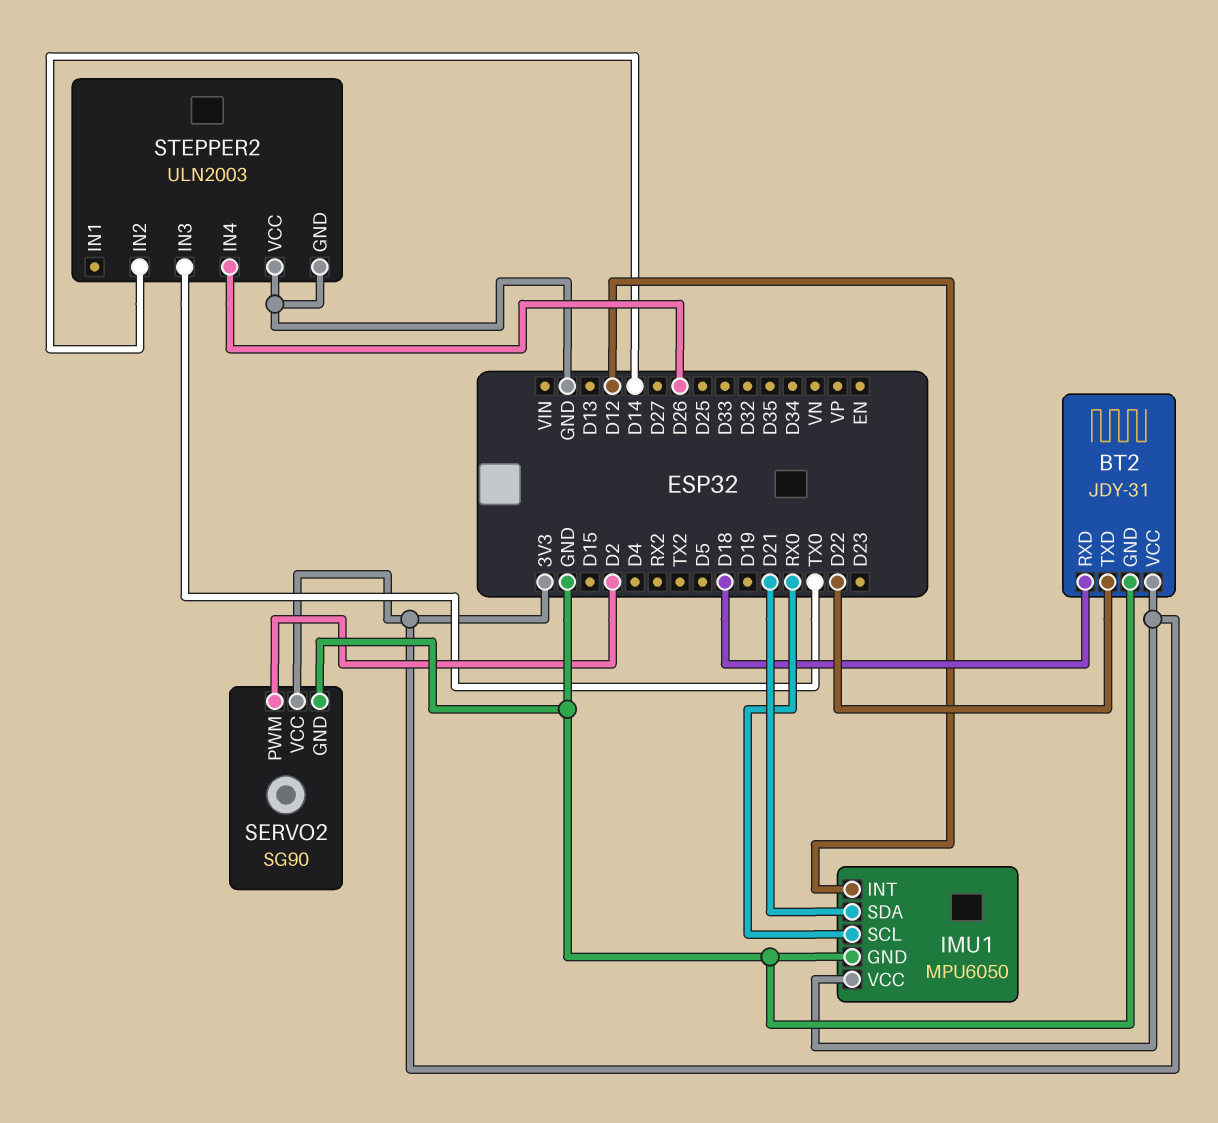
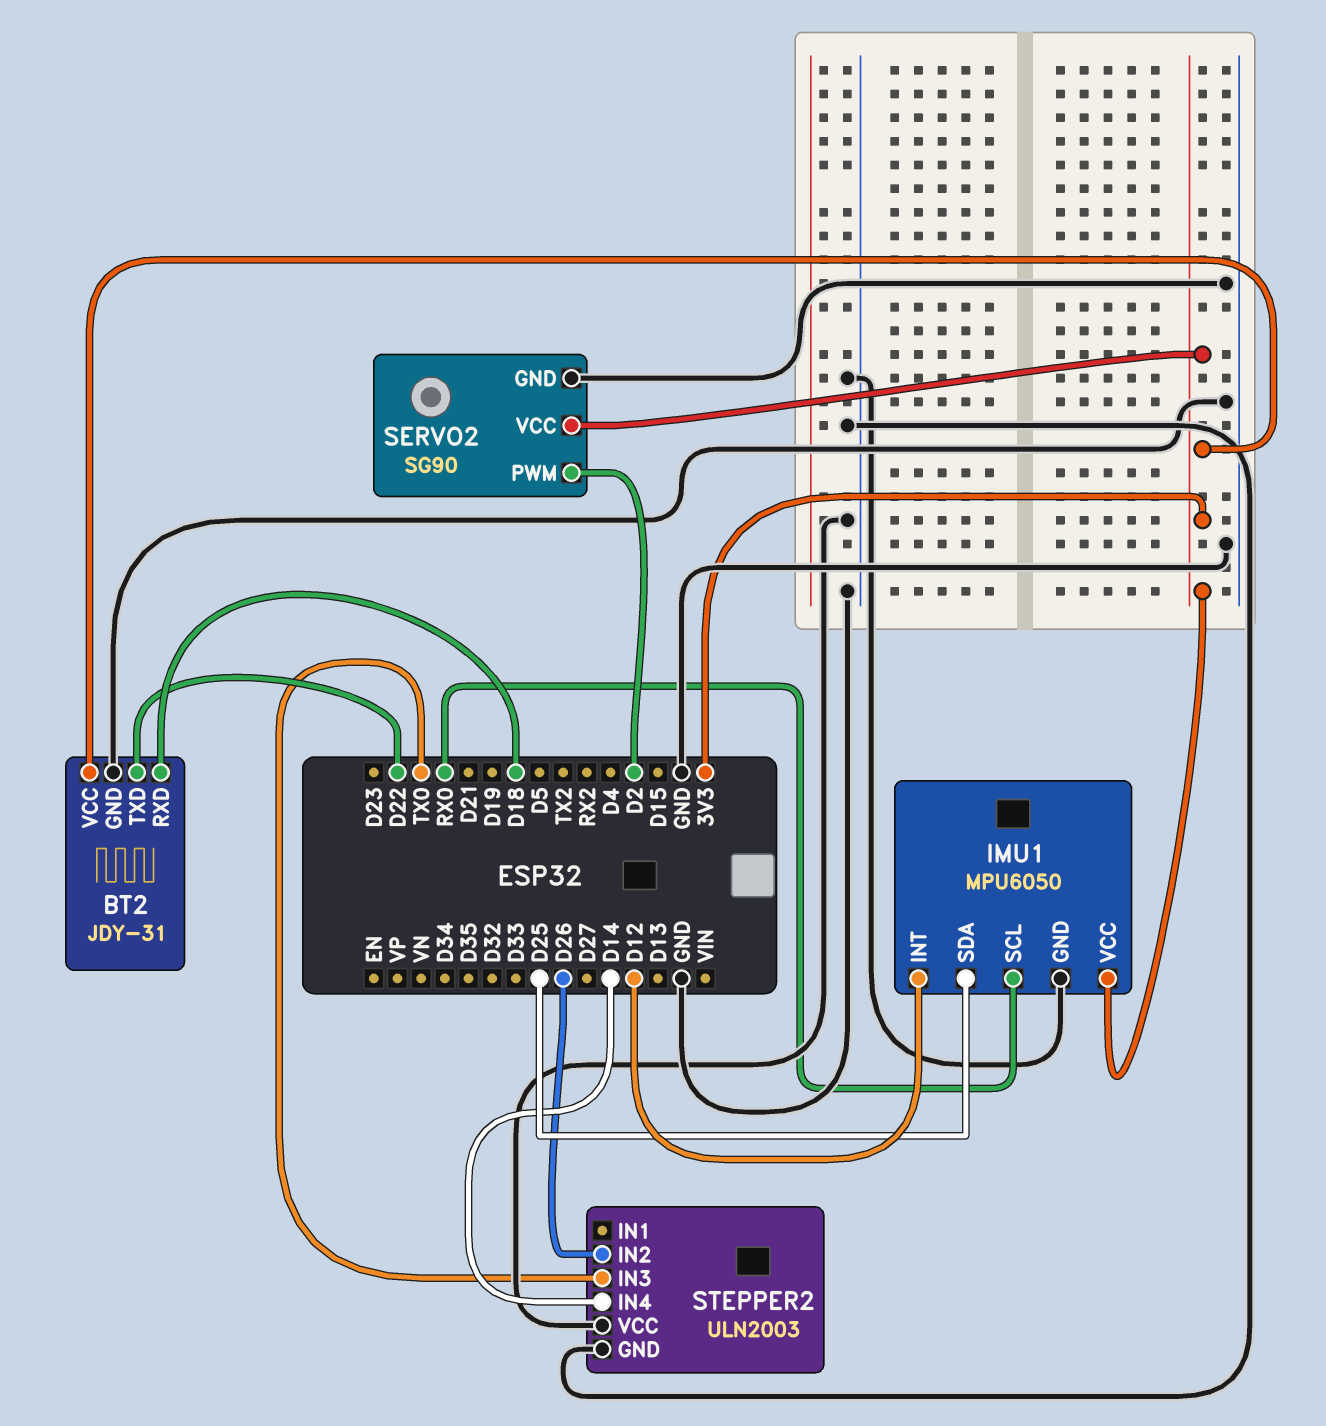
IMU1 pin SDA: D21 -> D25
STEPPER2 pin IN2: D14 -> D26
STEPPER2 pin IN4: D26 -> D14

